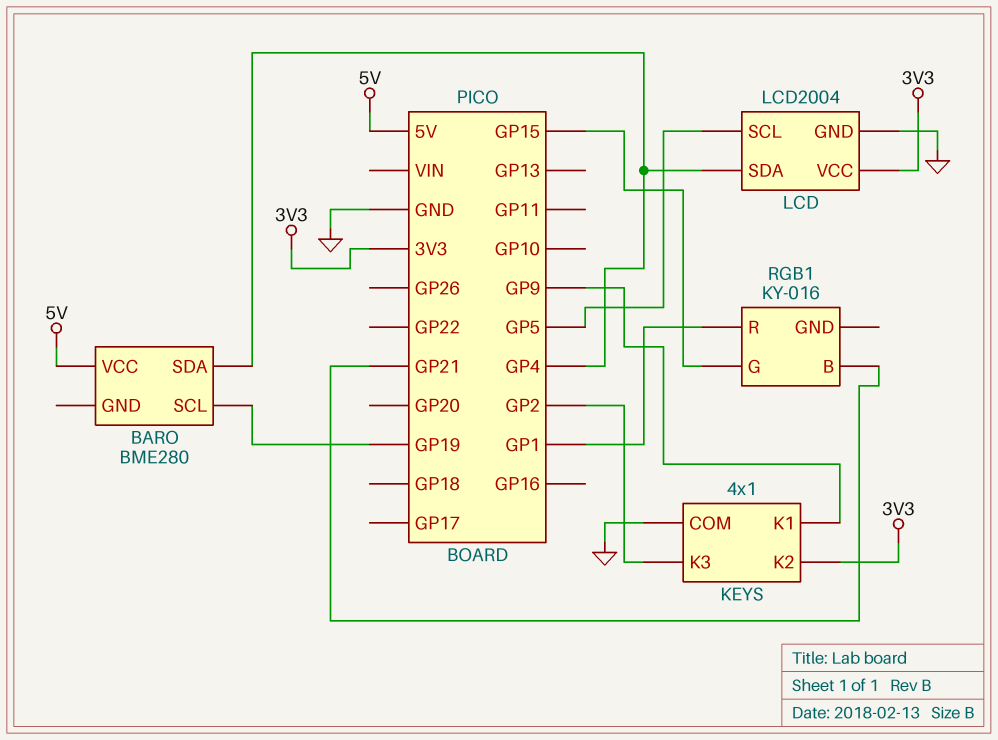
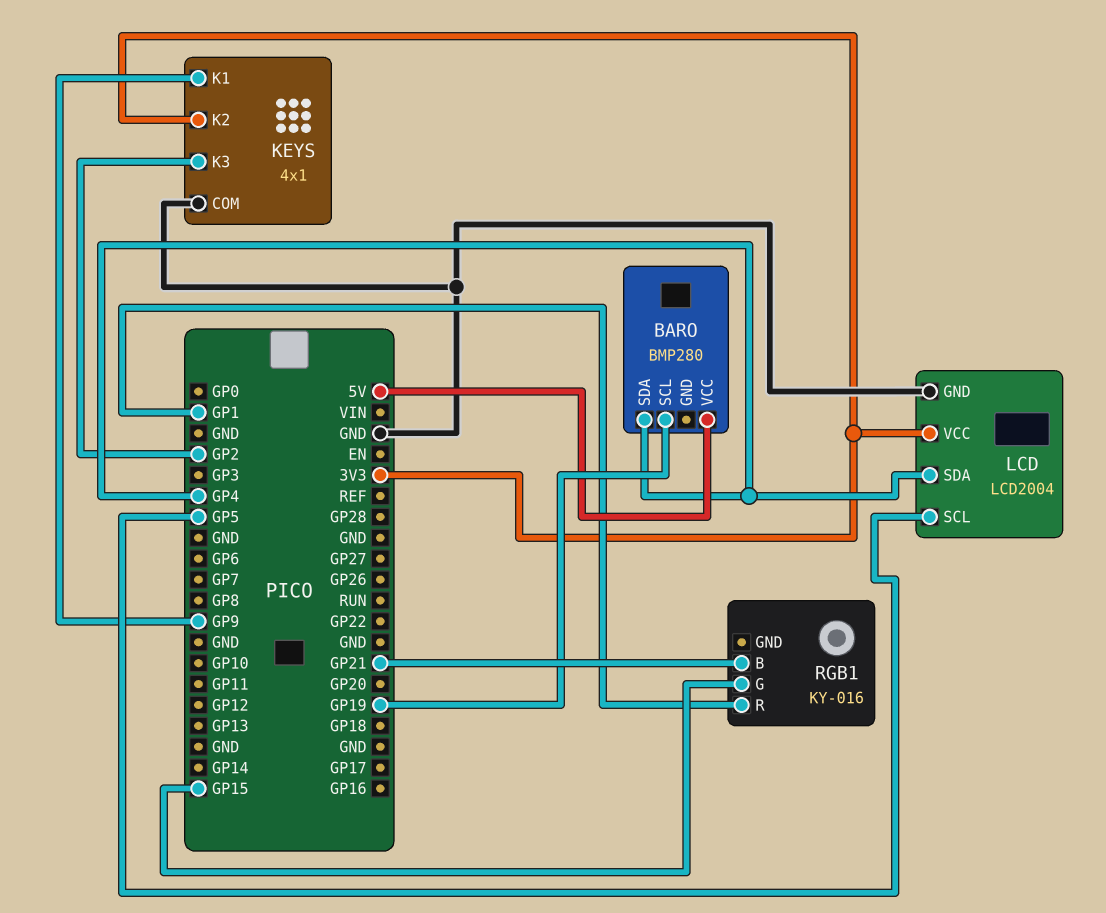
BARO: BME280 -> BMP280

